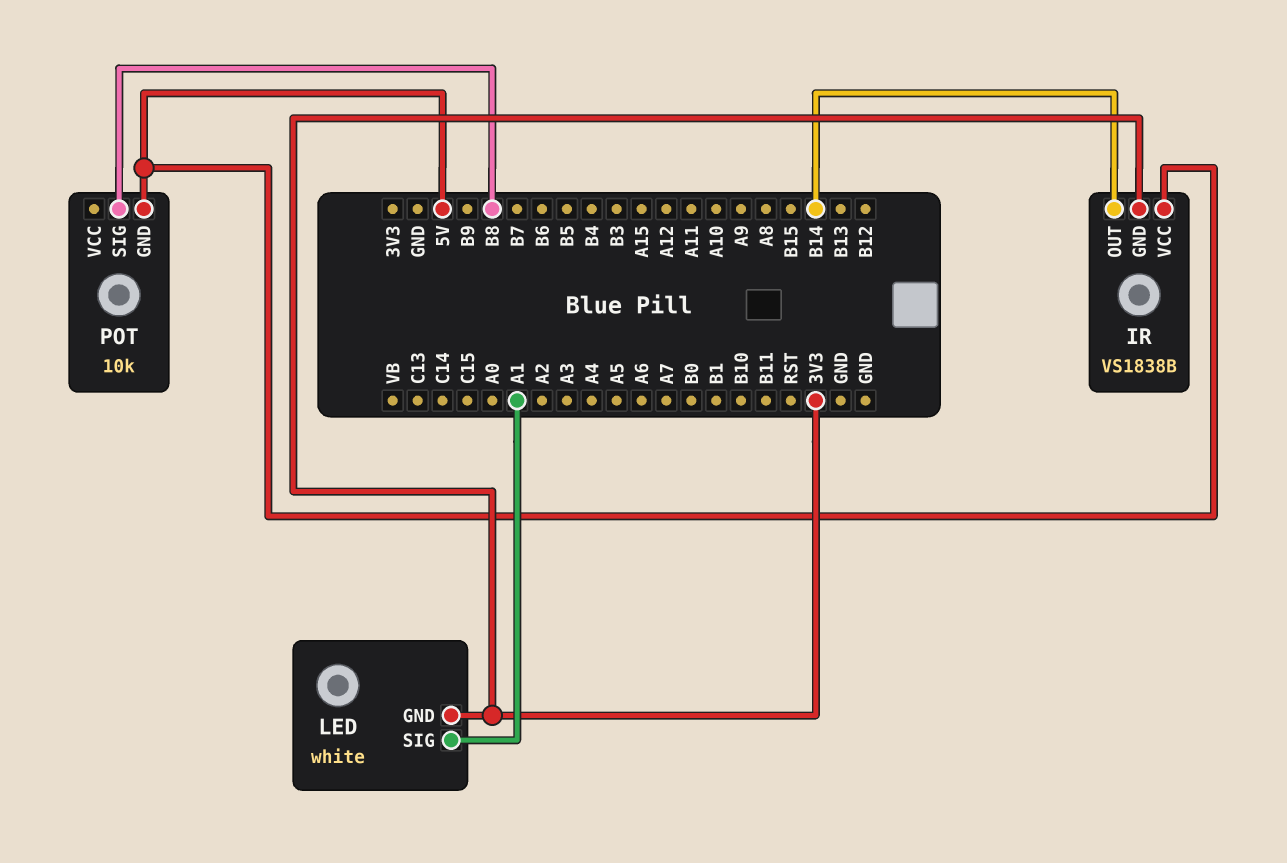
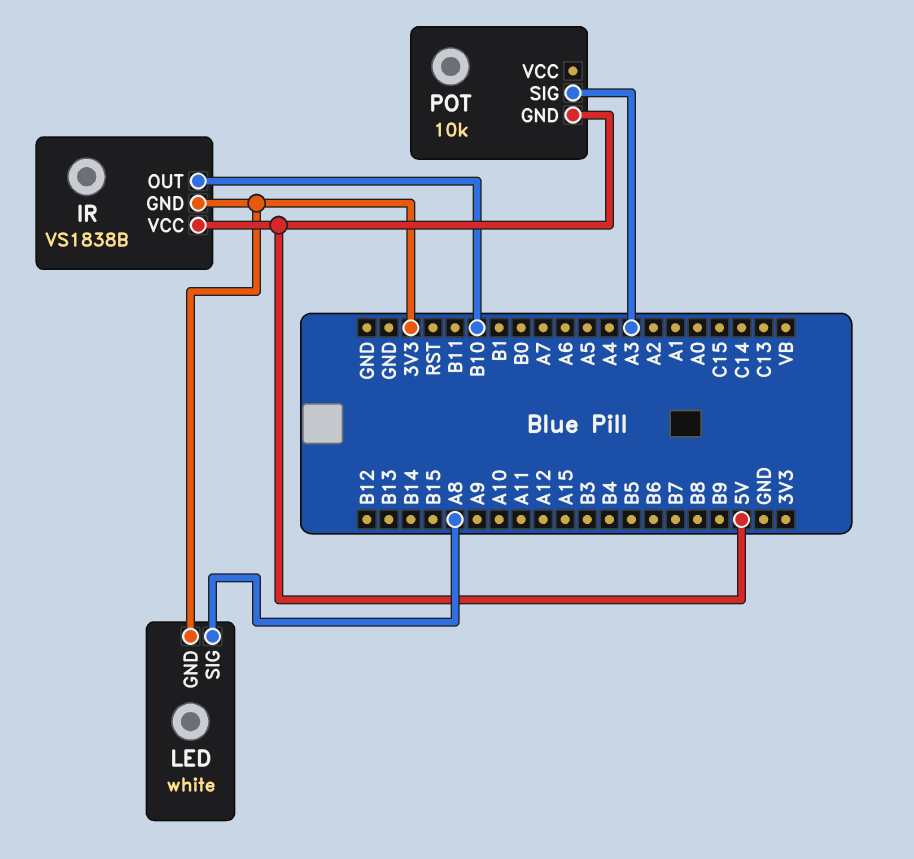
IR pin OUT: B14 -> B10
LED pin SIG: A1 -> A8
POT pin SIG: B8 -> A3

